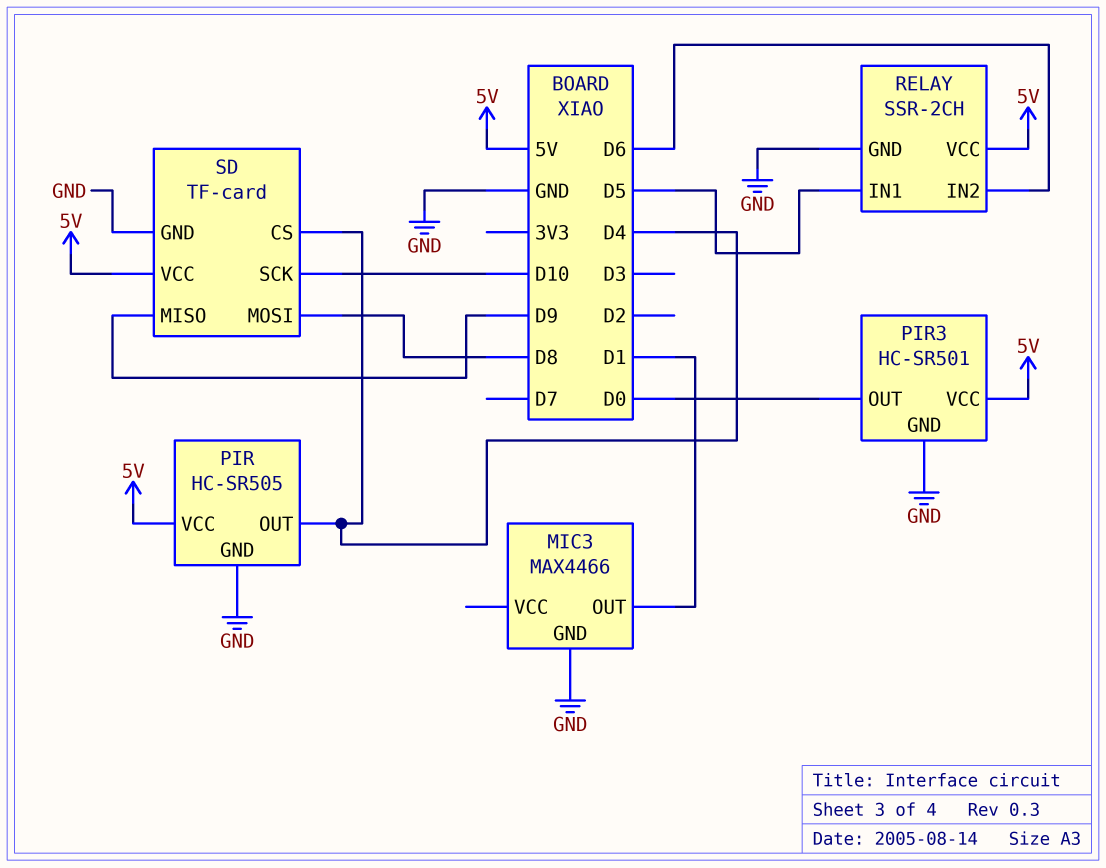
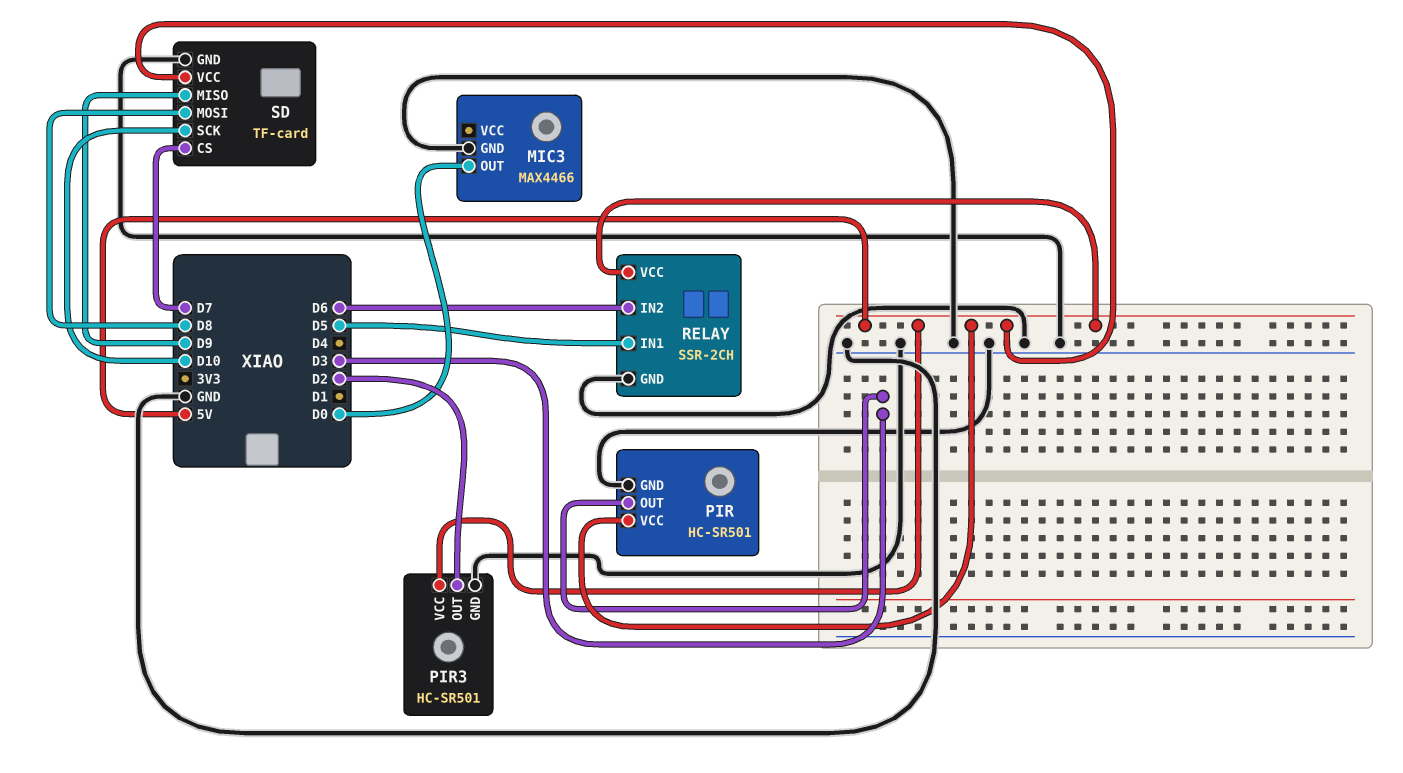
MIC3 pin OUT: D1 -> D0
PIR: HC-SR505 -> HC-SR501
PIR pin OUT: D4 -> D3
PIR3 pin OUT: D0 -> D2
SD pin CS: D4 -> D7

